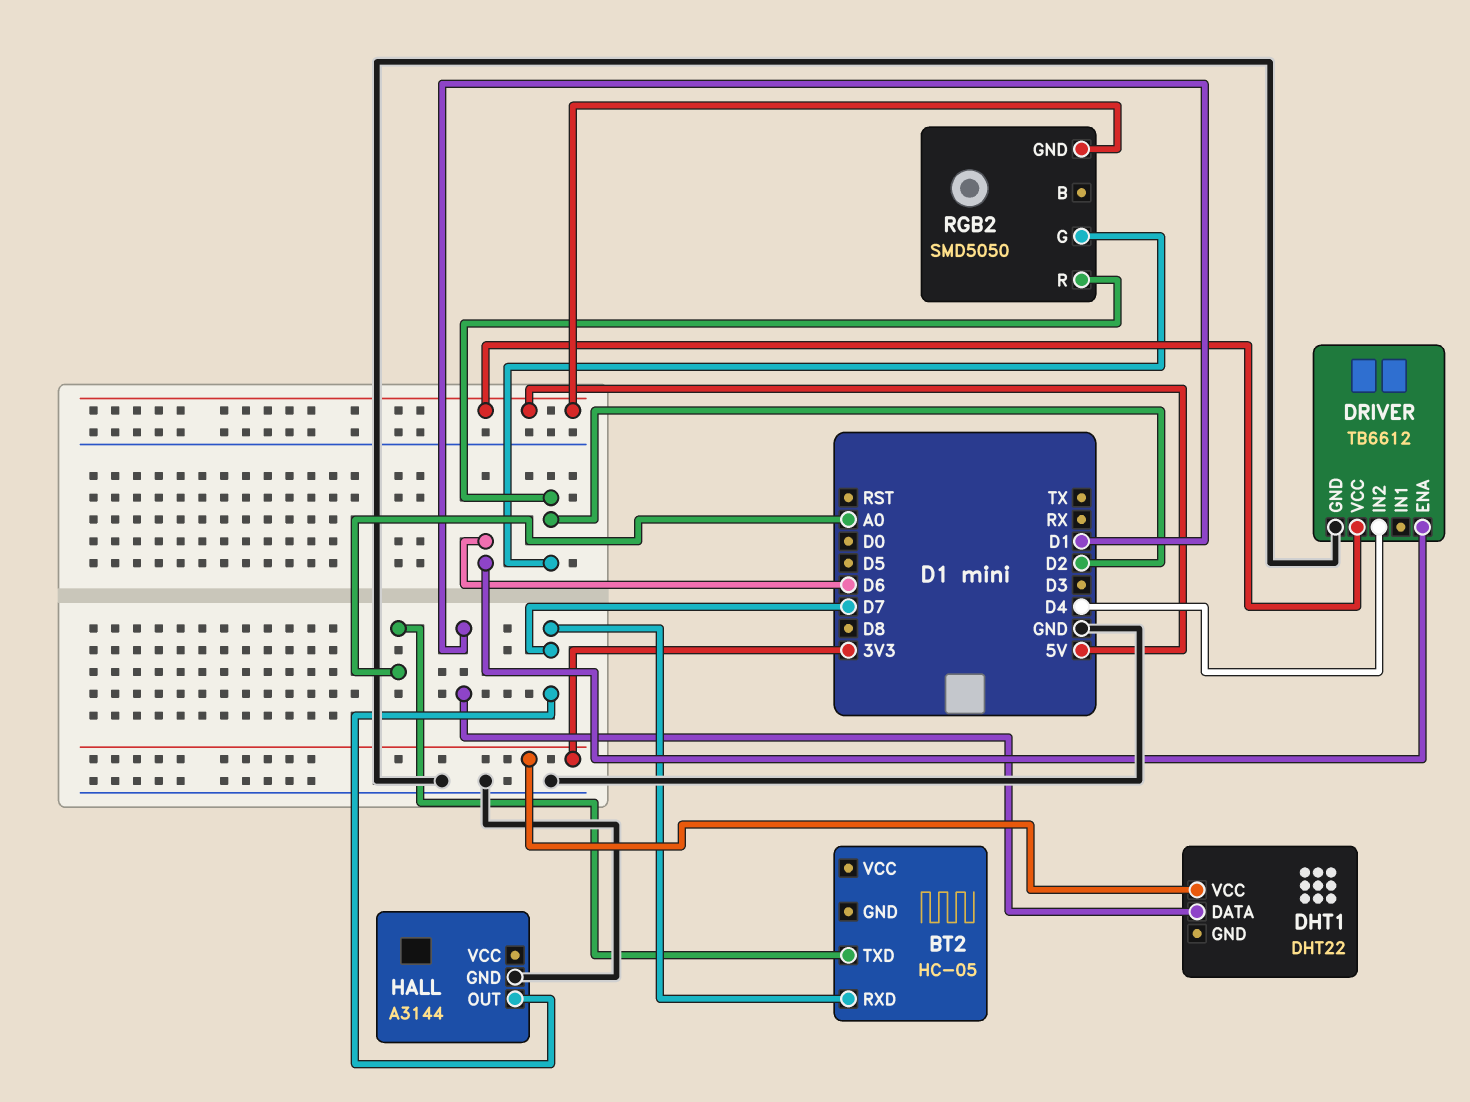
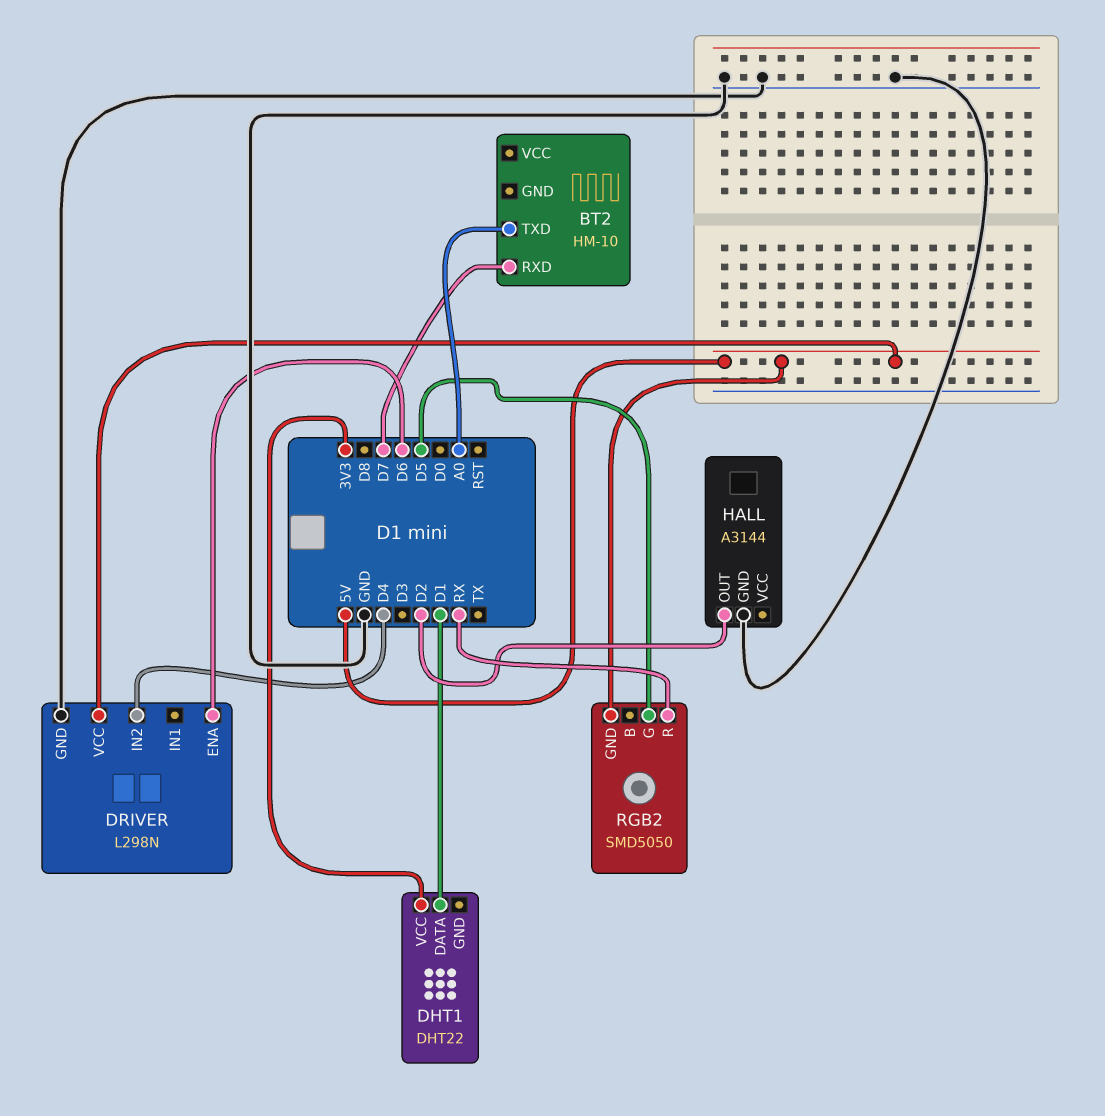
BT2: HC-05 -> HM-10
DRIVER: TB6612 -> L298N
HALL pin OUT: D7 -> D2
RGB2 pin G: D2 -> D5
RGB2 pin R: D2 -> RX

